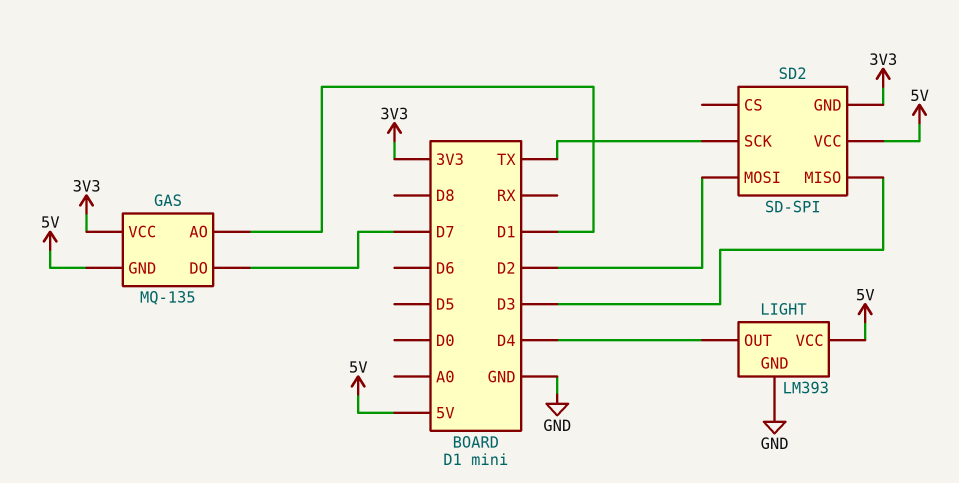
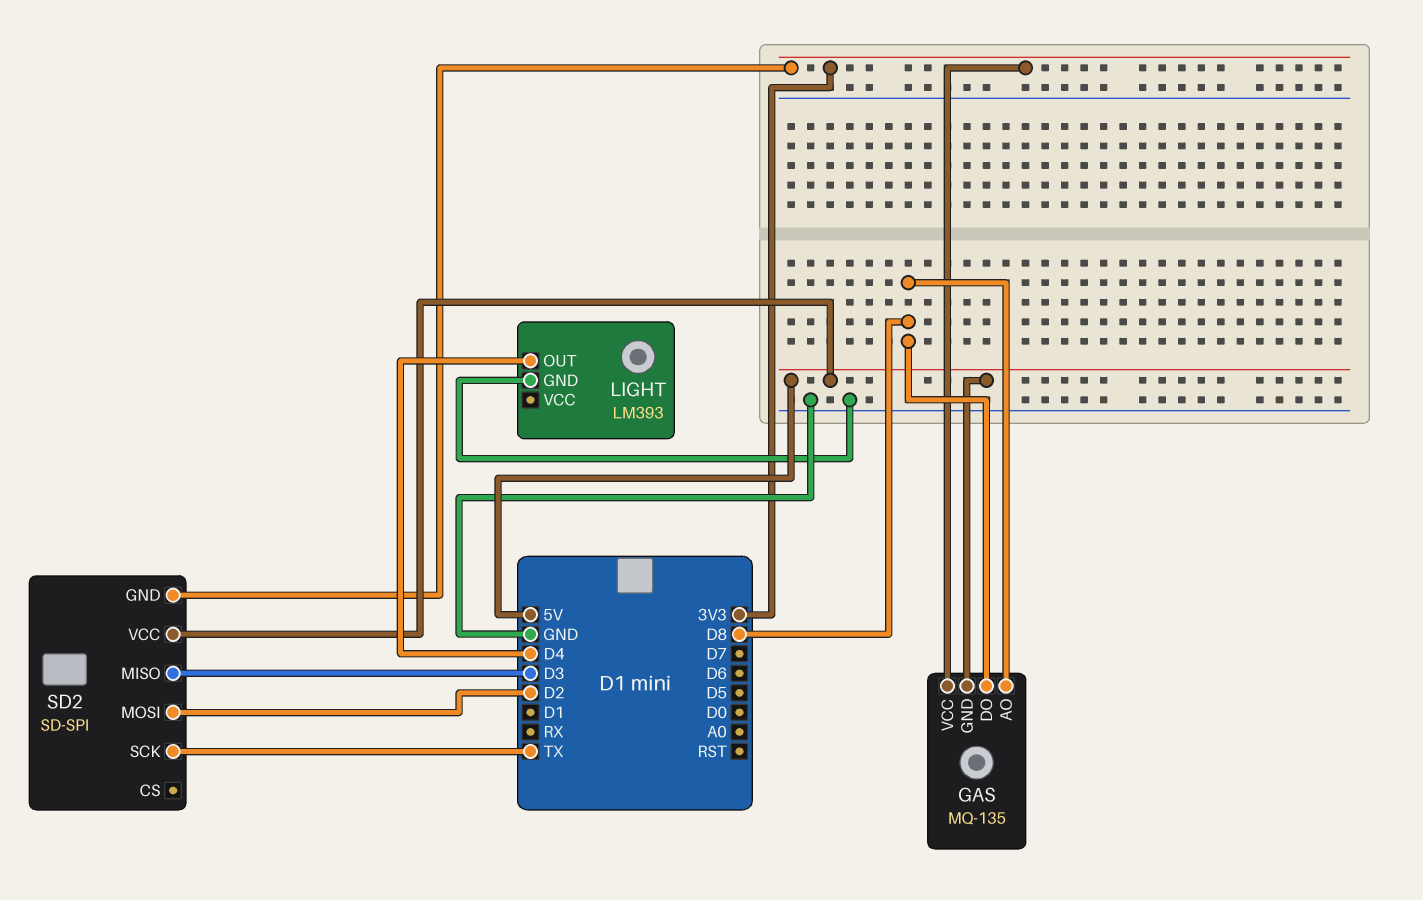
GAS pin AO: D1 -> D8
GAS pin DO: D7 -> D8
LIGHT pin VCC: 5V -> none

